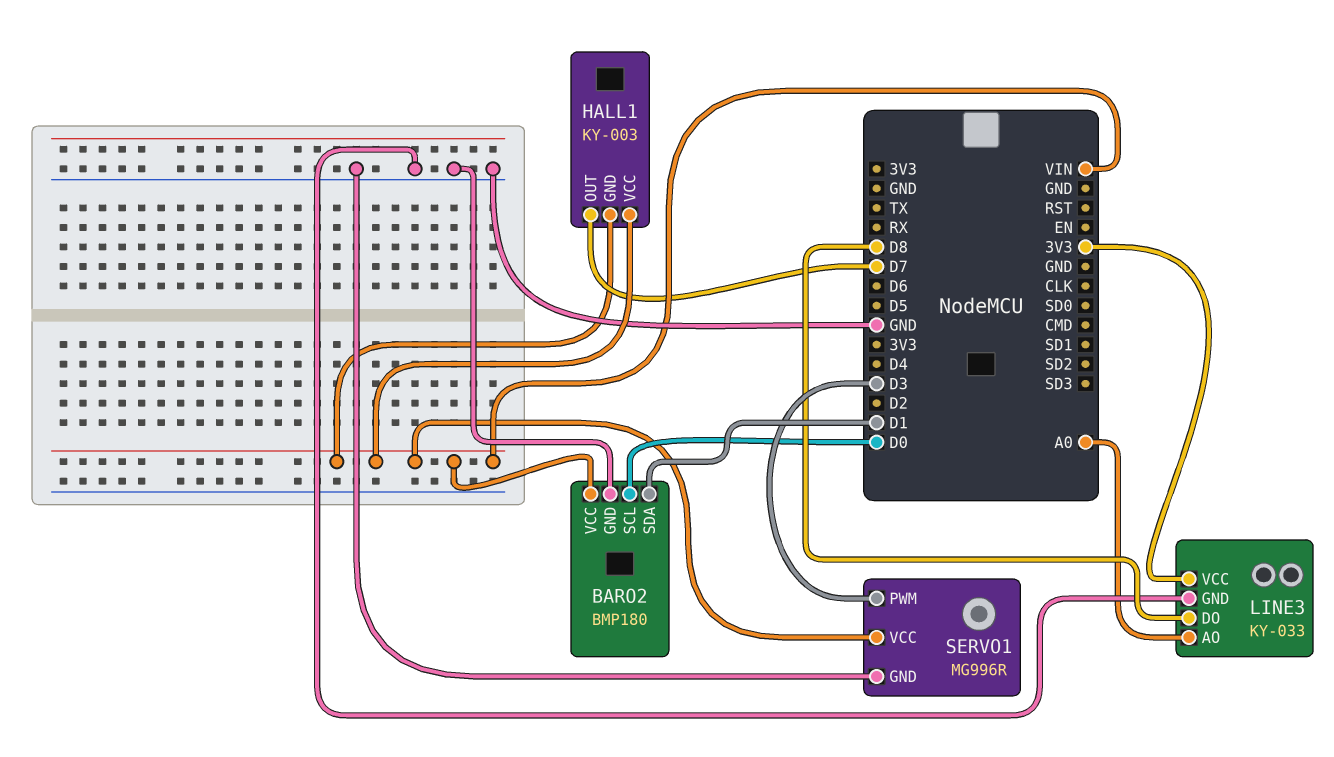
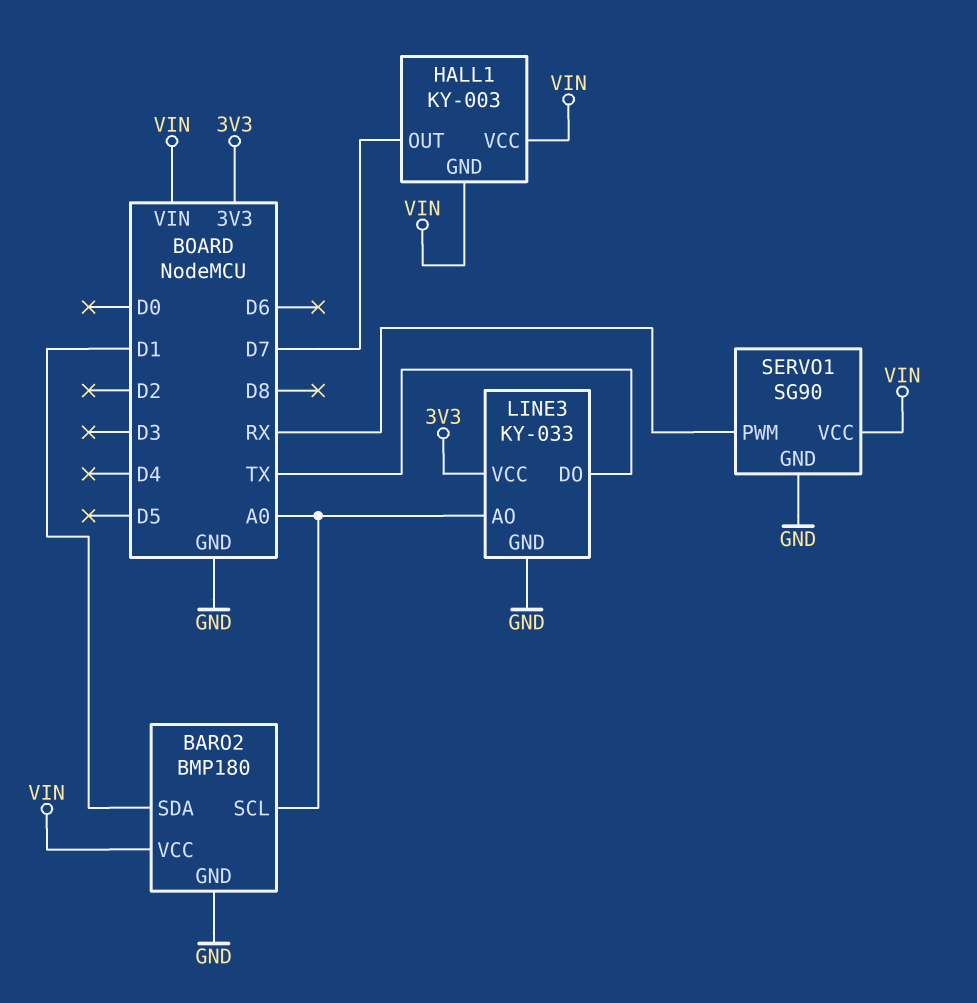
BARO2 pin SCL: D0 -> A0
LINE3 pin DO: D8 -> TX
SERVO1: MG996R -> SG90
SERVO1 pin PWM: D3 -> RX

